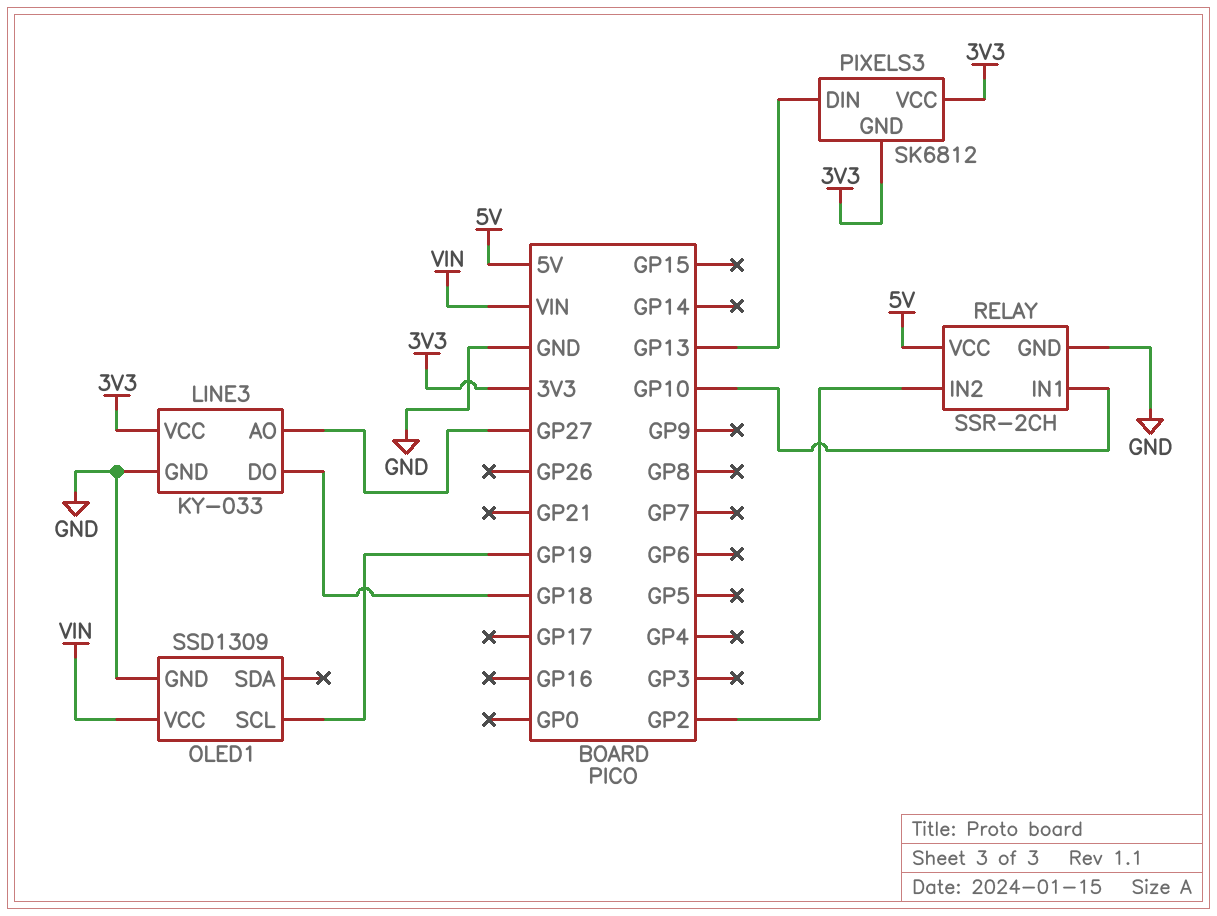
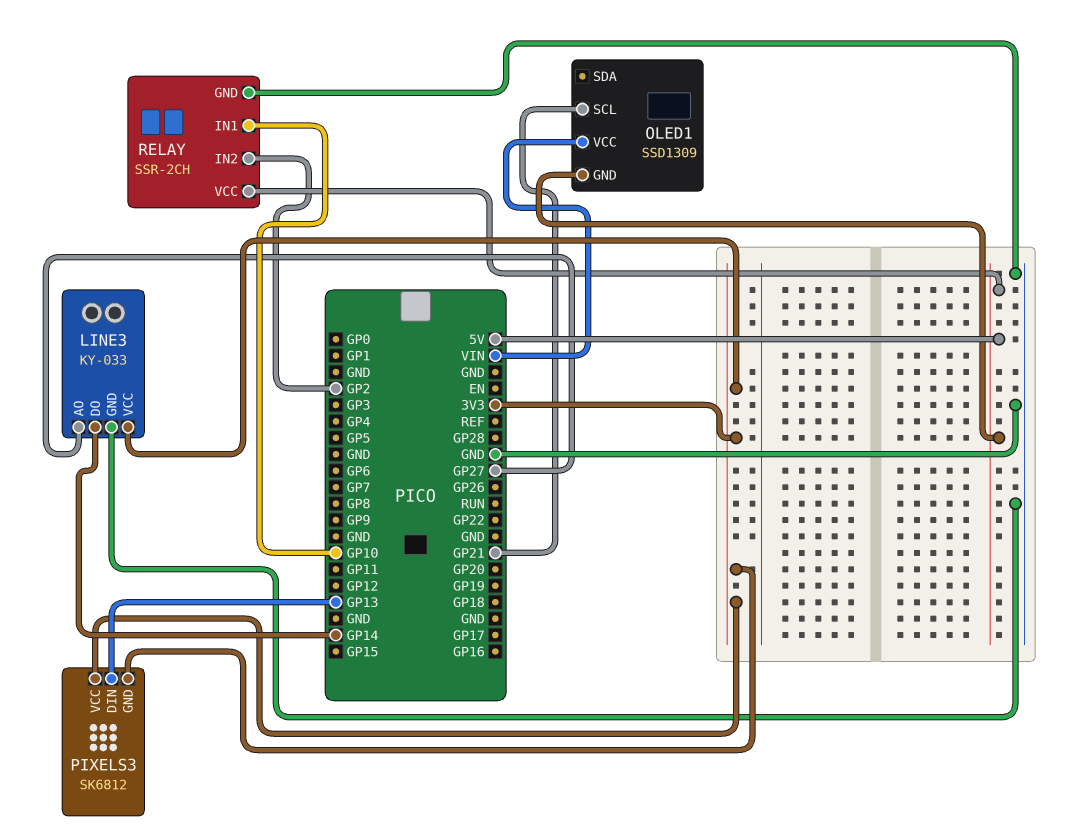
LINE3 pin DO: GP18 -> GP14
OLED1 pin GND: GND -> 5V
OLED1 pin SCL: GP19 -> GP21

